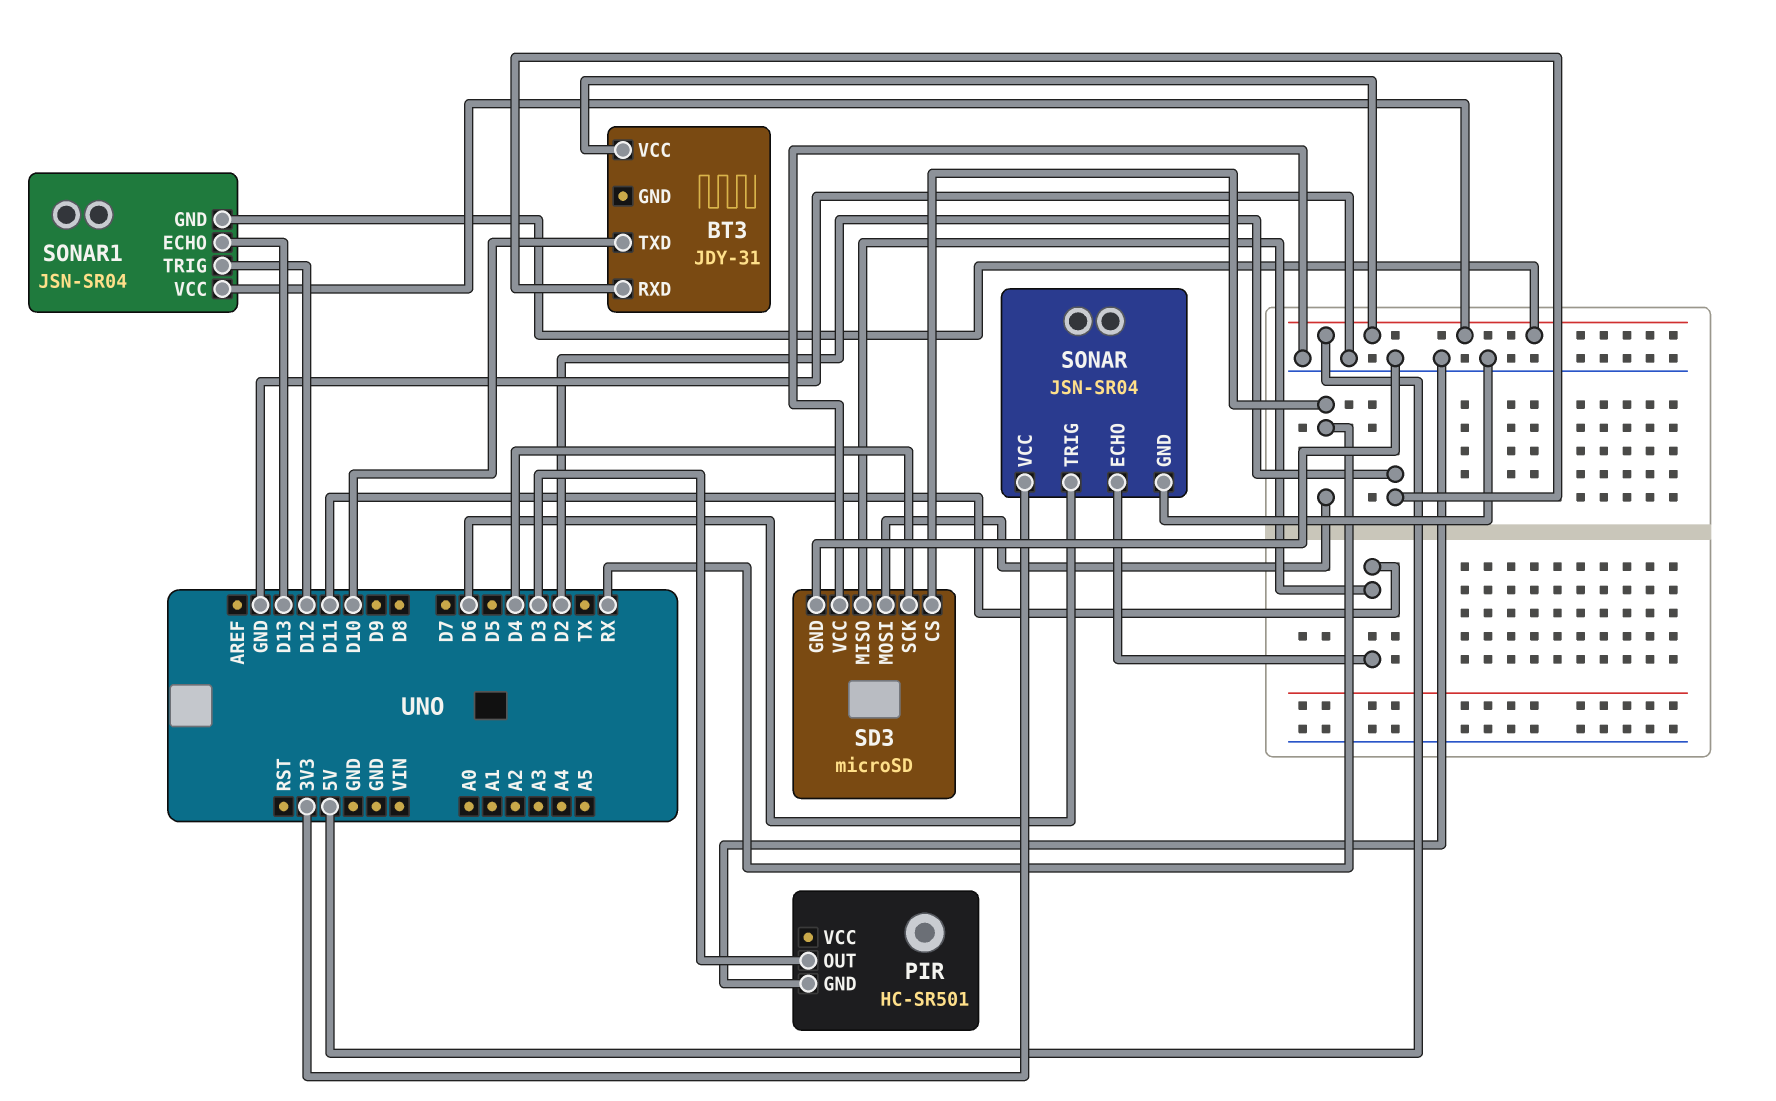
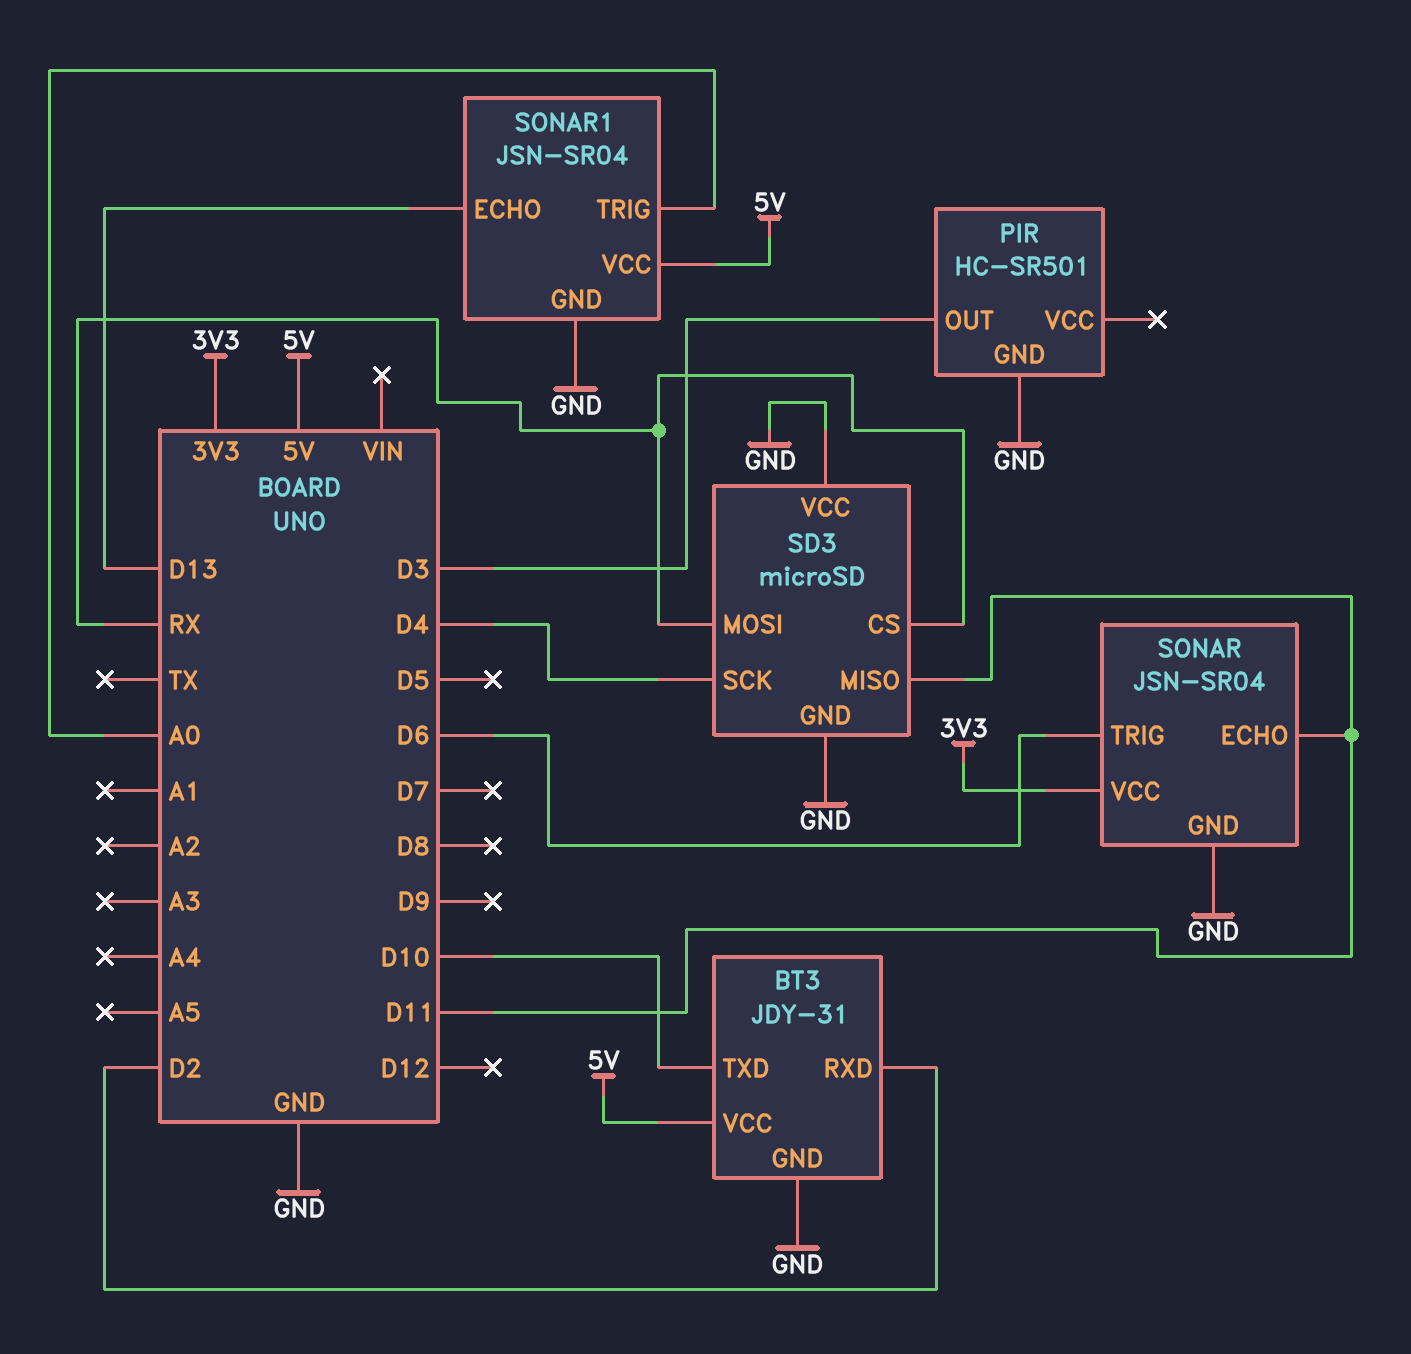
BT3 pin GND: none -> GND
SONAR1 pin GND: 5V -> GND
SONAR1 pin TRIG: D12 -> A0

